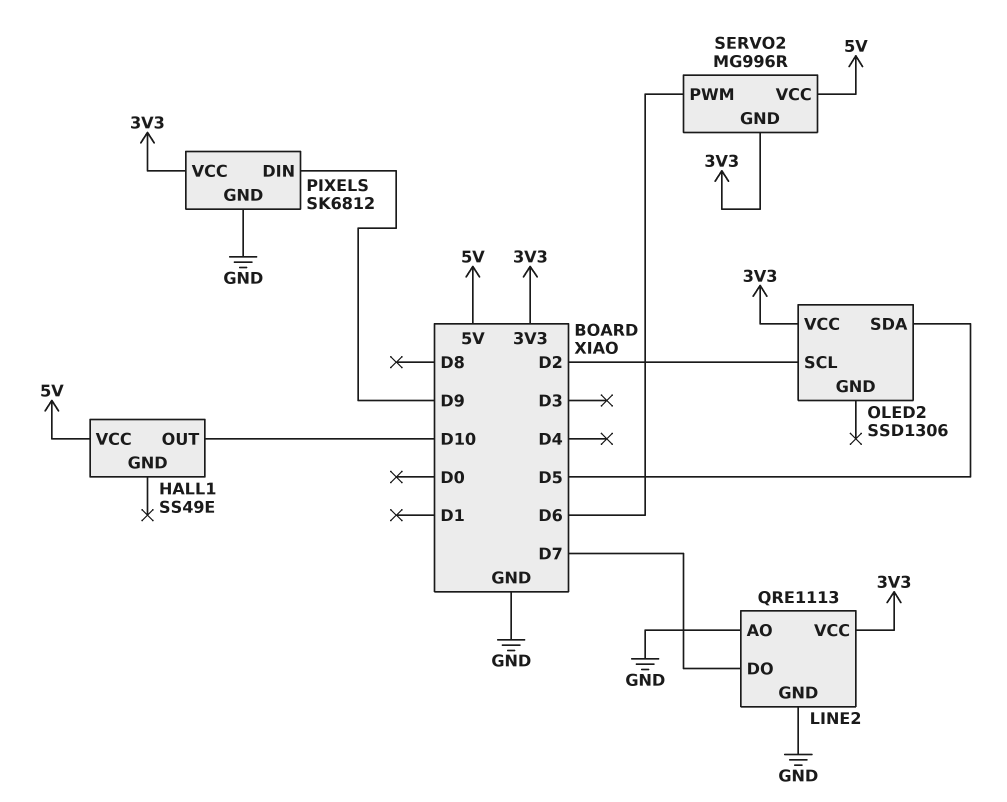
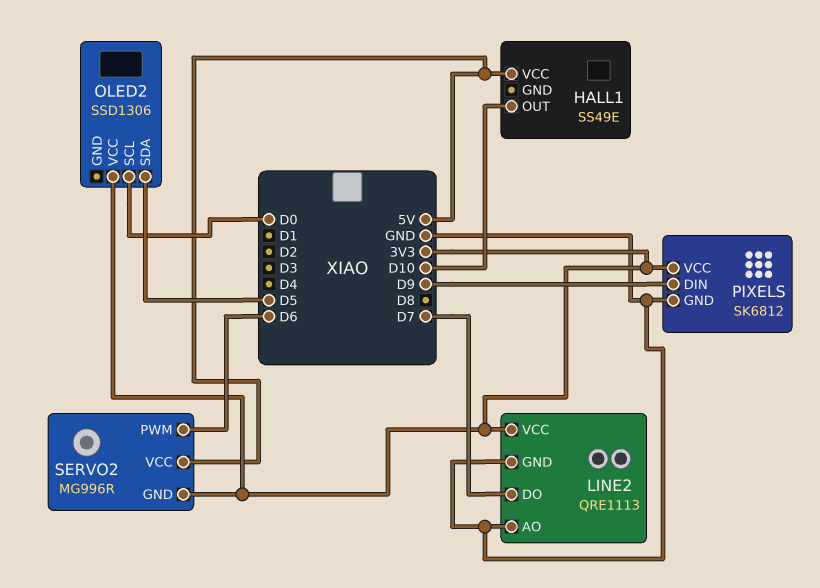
OLED2 pin SCL: D2 -> D0

